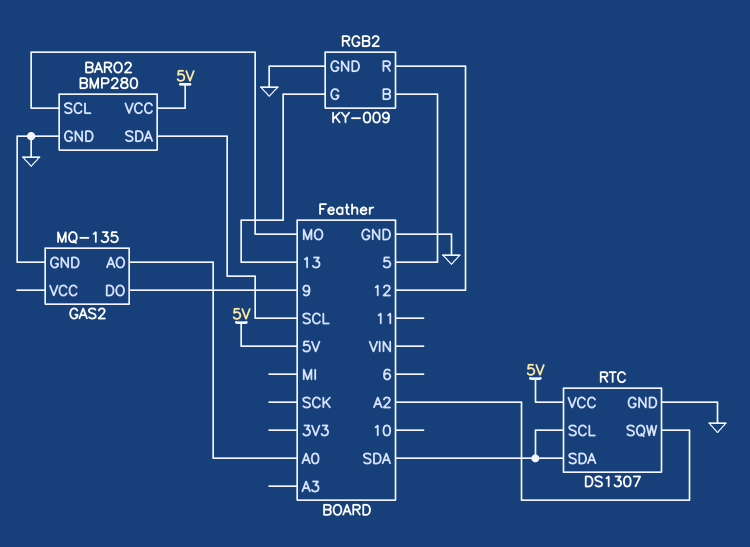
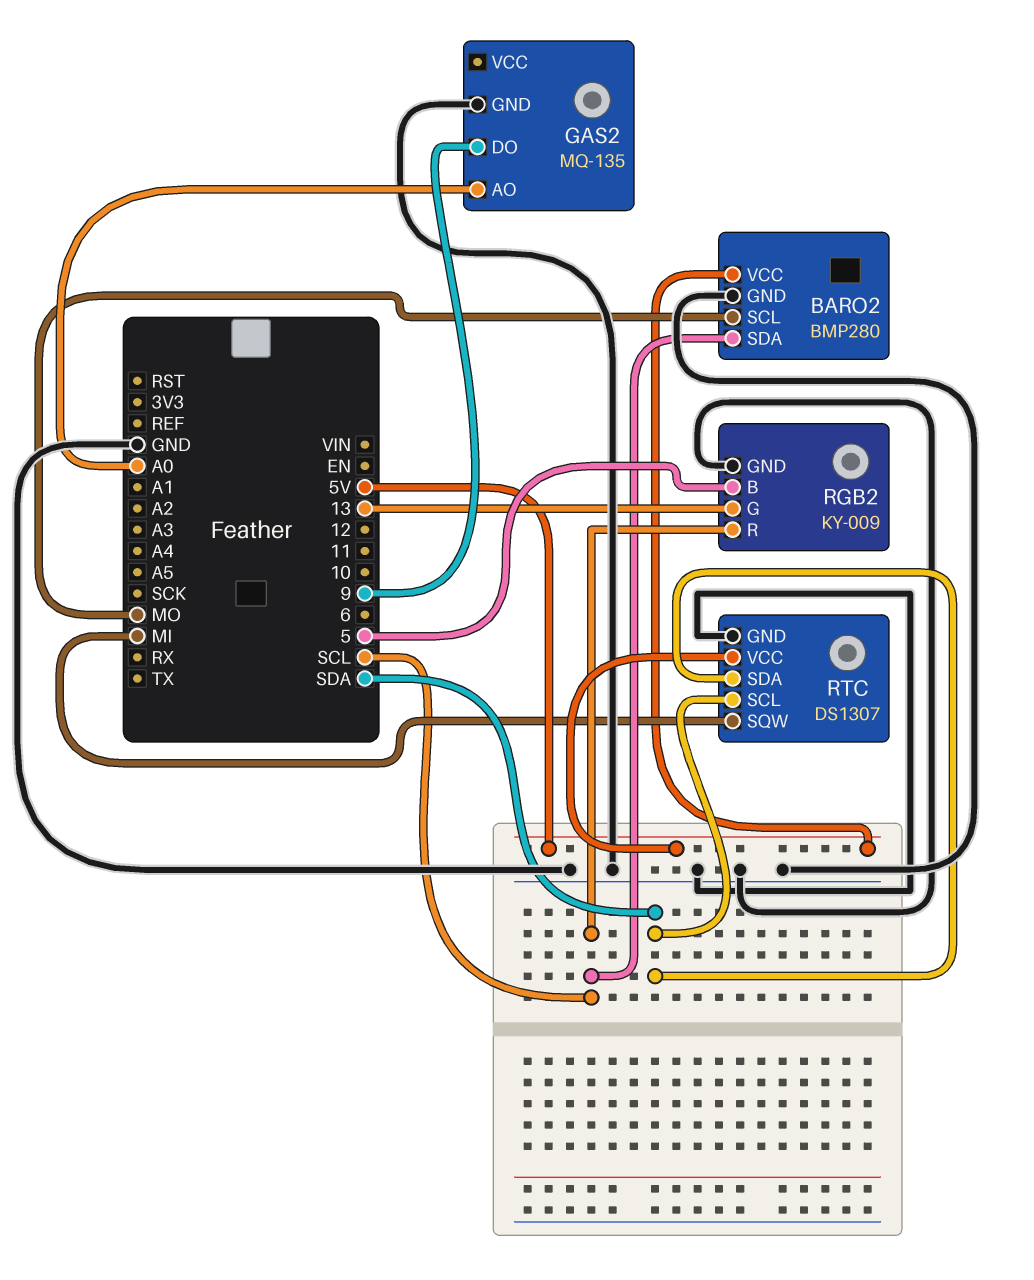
RGB2 pin R: 12 -> SCL
RTC pin SQW: A2 -> MI

